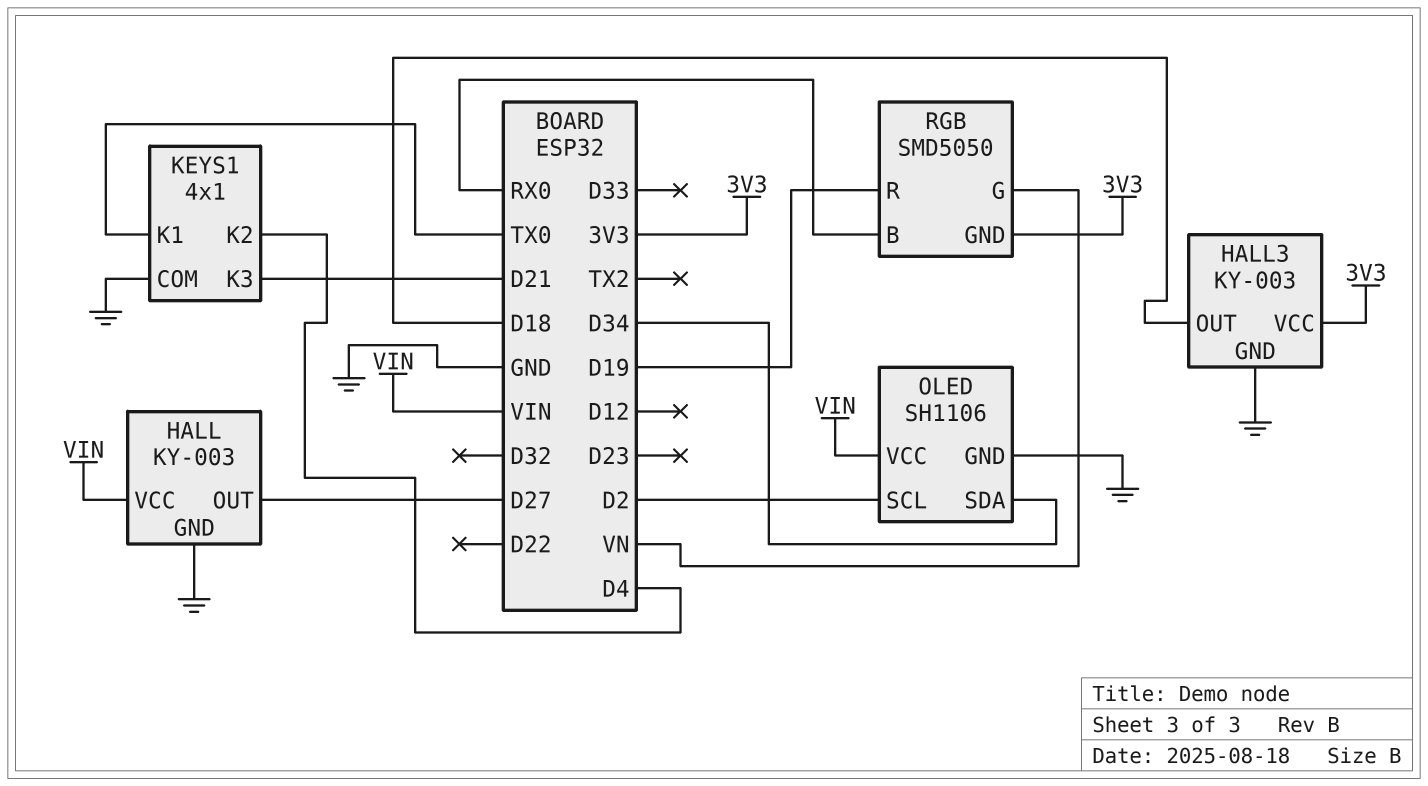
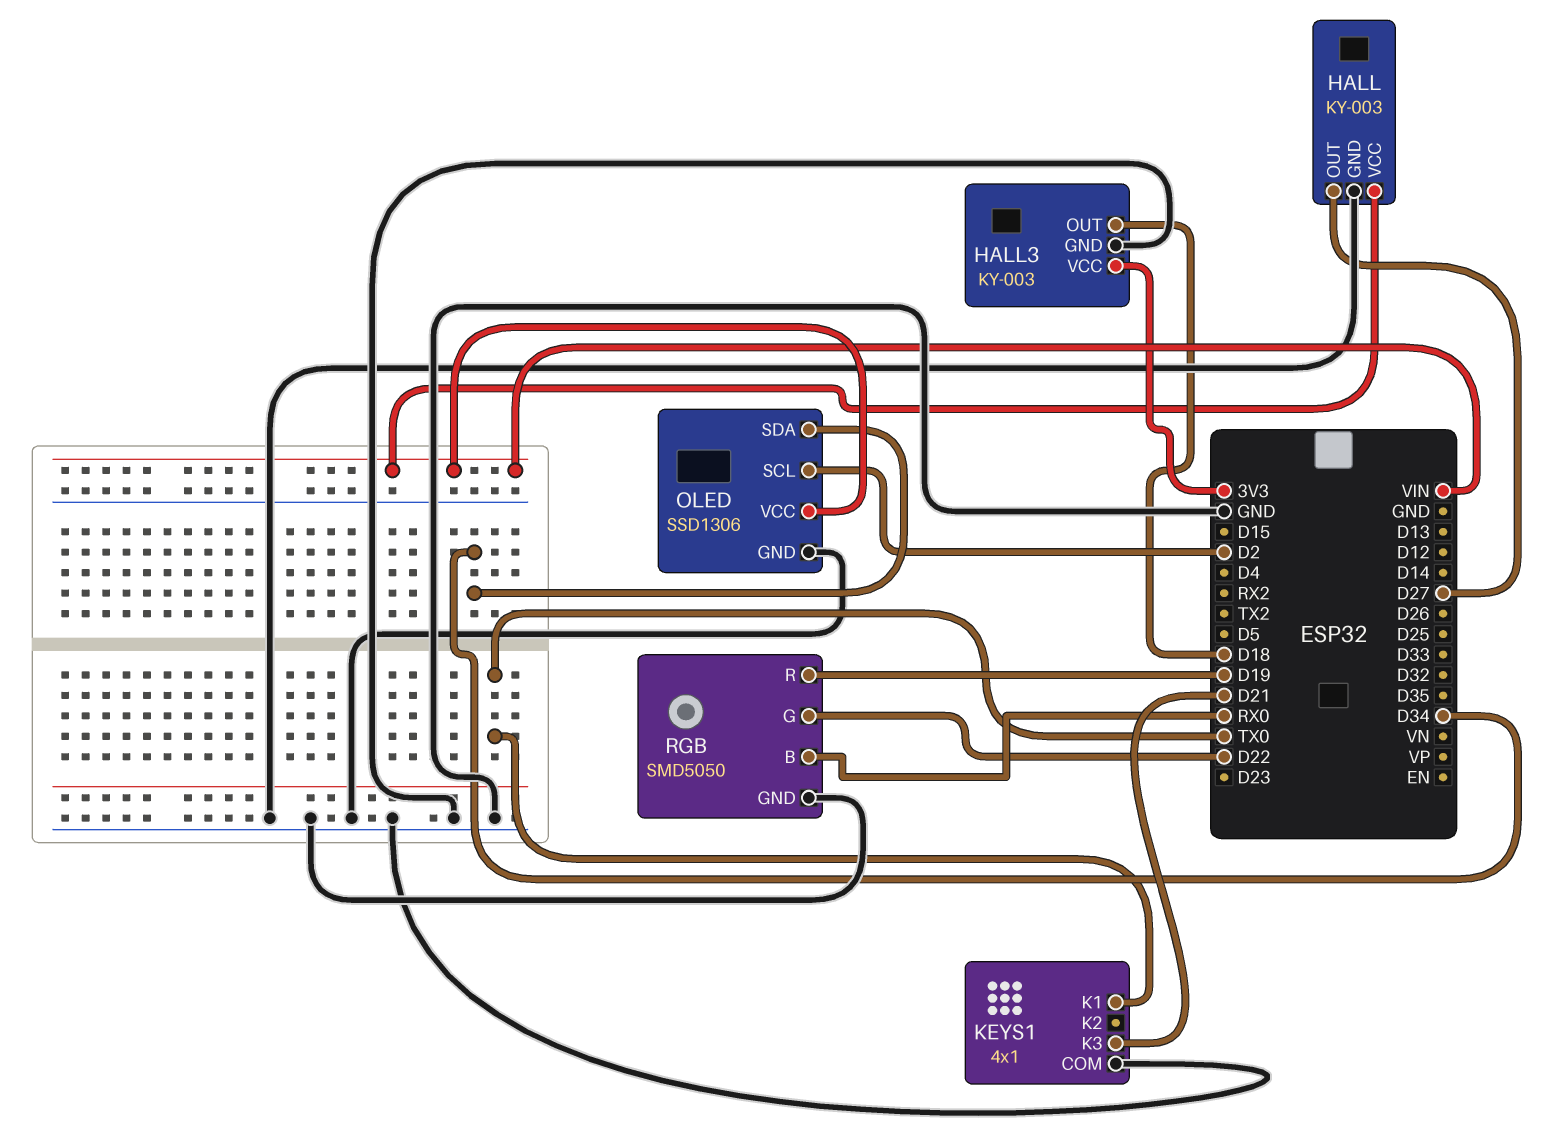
KEYS1 pin K2: D4 -> none
OLED: SH1106 -> SSD1306
RGB pin G: VN -> D22
RGB pin GND: 3V3 -> GND

